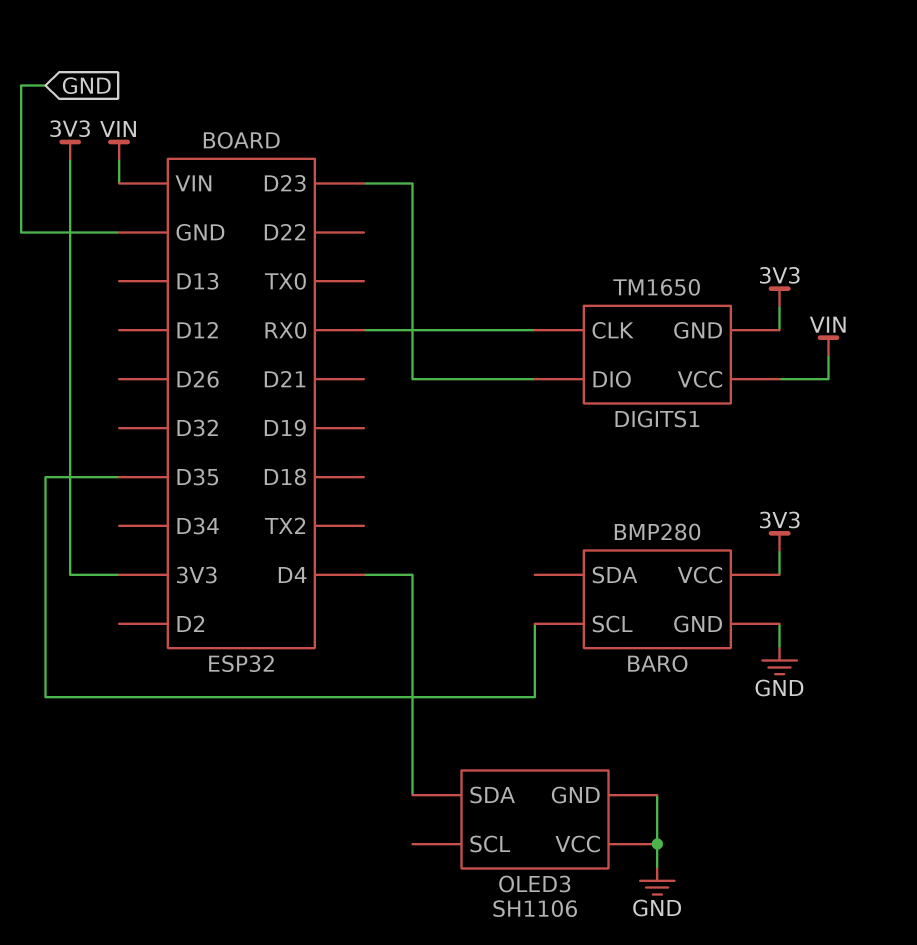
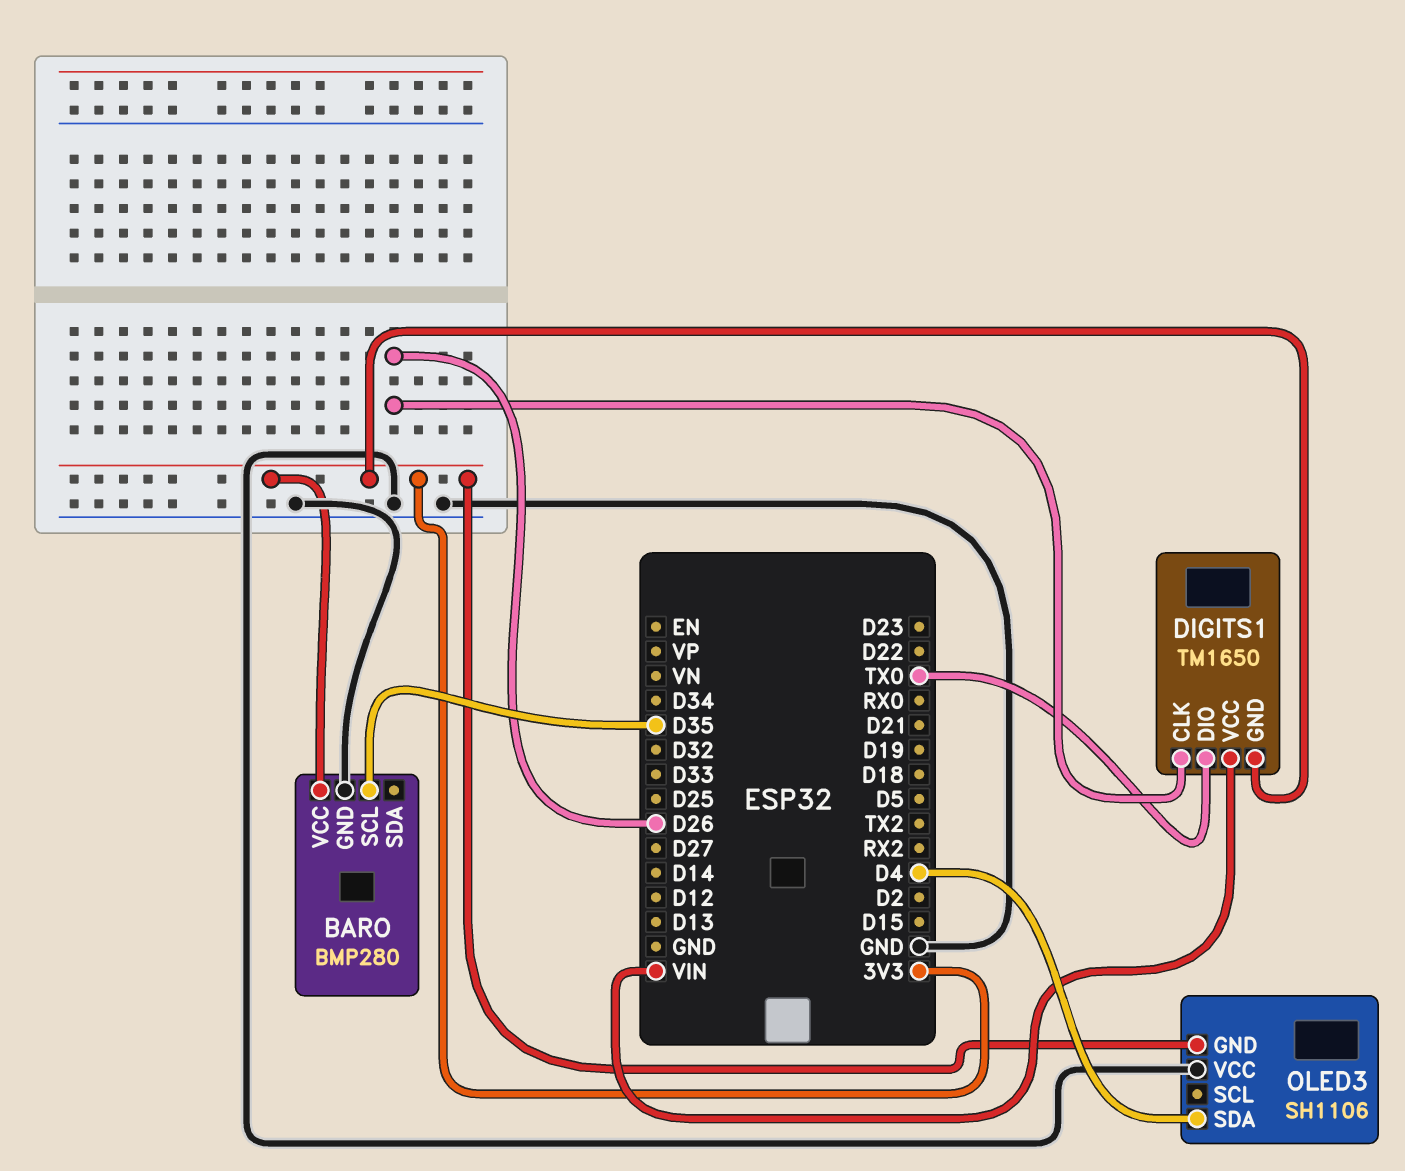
DIGITS1 pin CLK: RX0 -> D26
DIGITS1 pin DIO: D23 -> TX0
OLED3 pin GND: GND -> 3V3

